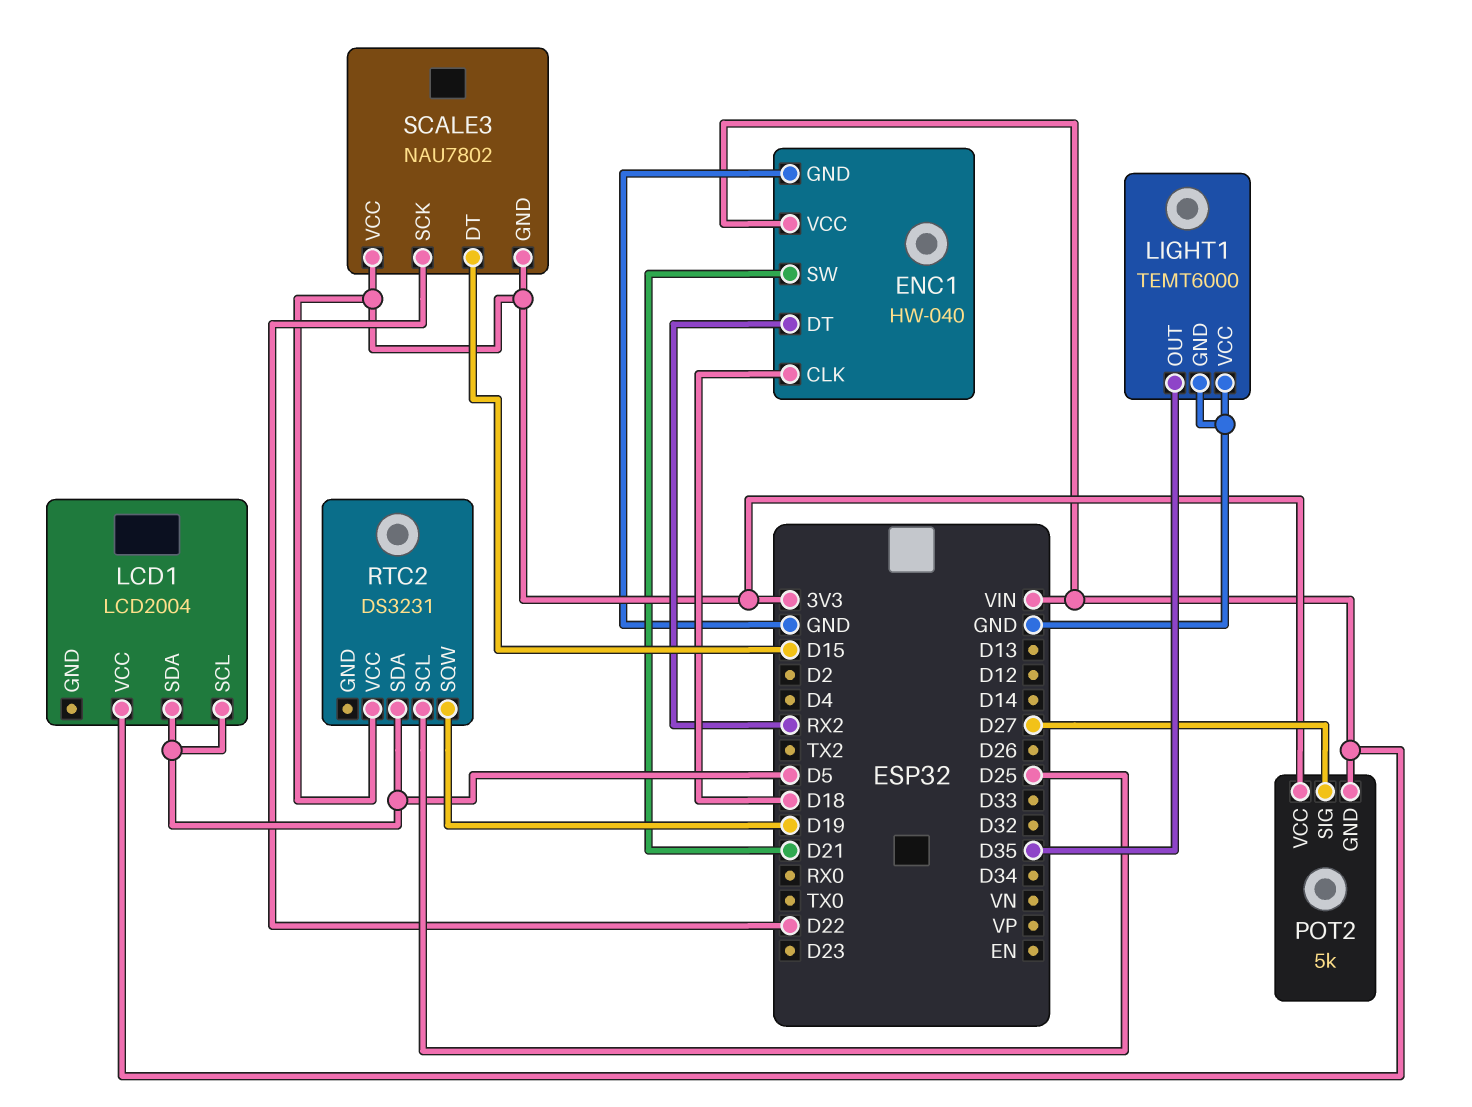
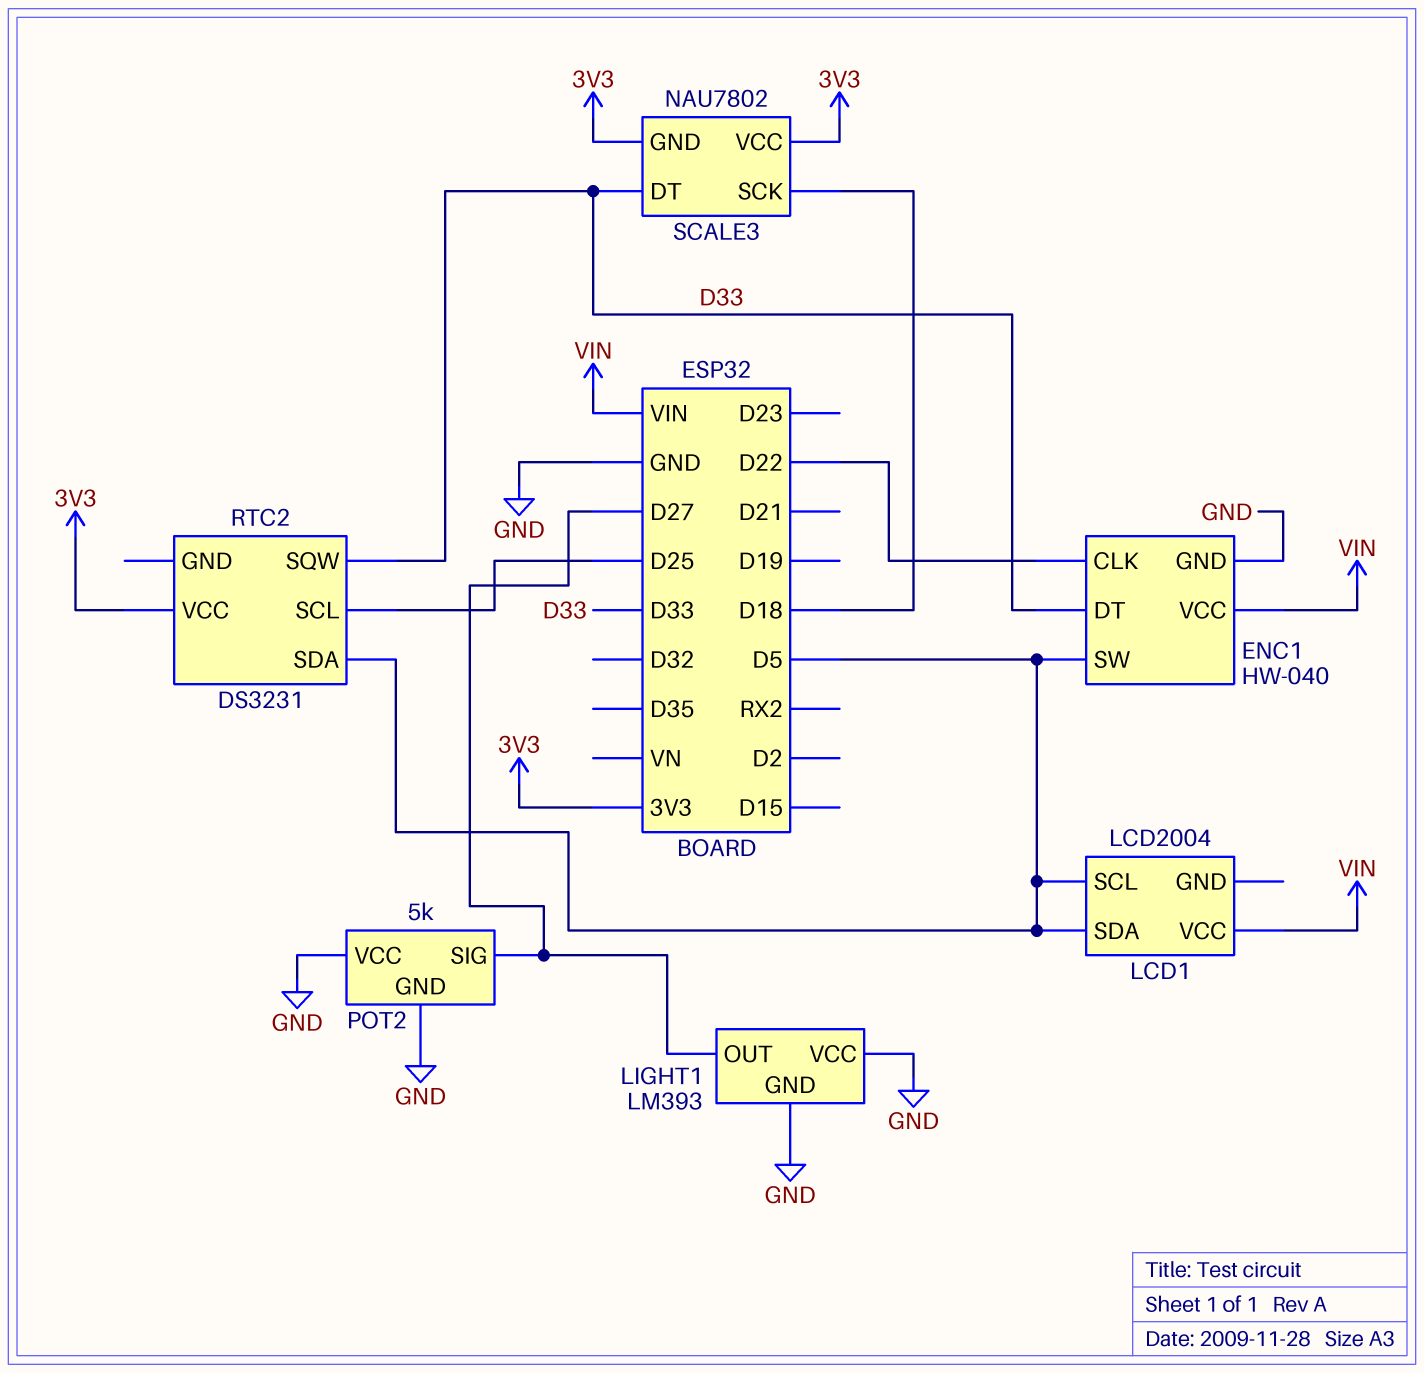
ENC1 pin CLK: D18 -> D22
ENC1 pin DT: RX2 -> D33
ENC1 pin SW: D21 -> D5
LIGHT1: TEMT6000 -> LM393
LIGHT1 pin OUT: D35 -> D27
POT2 pin GND: VIN -> GND
POT2 pin VCC: 3V3 -> GND
RTC2 pin SQW: D19 -> D33
SCALE3 pin DT: D15 -> D33
SCALE3 pin SCK: D22 -> D18

